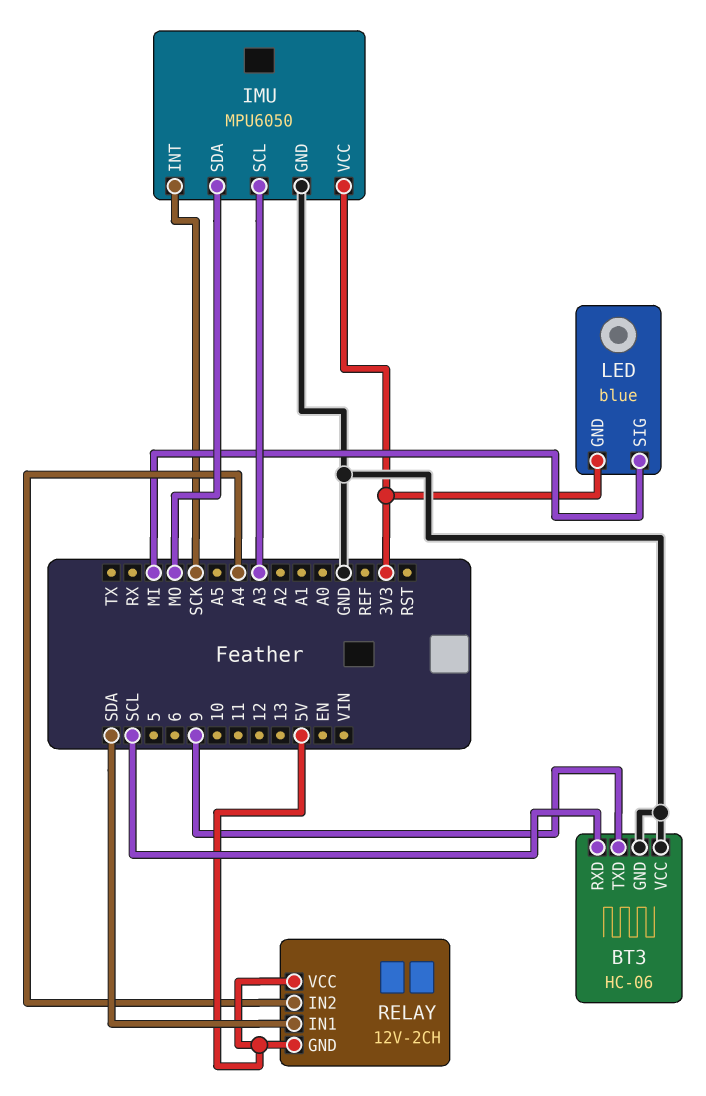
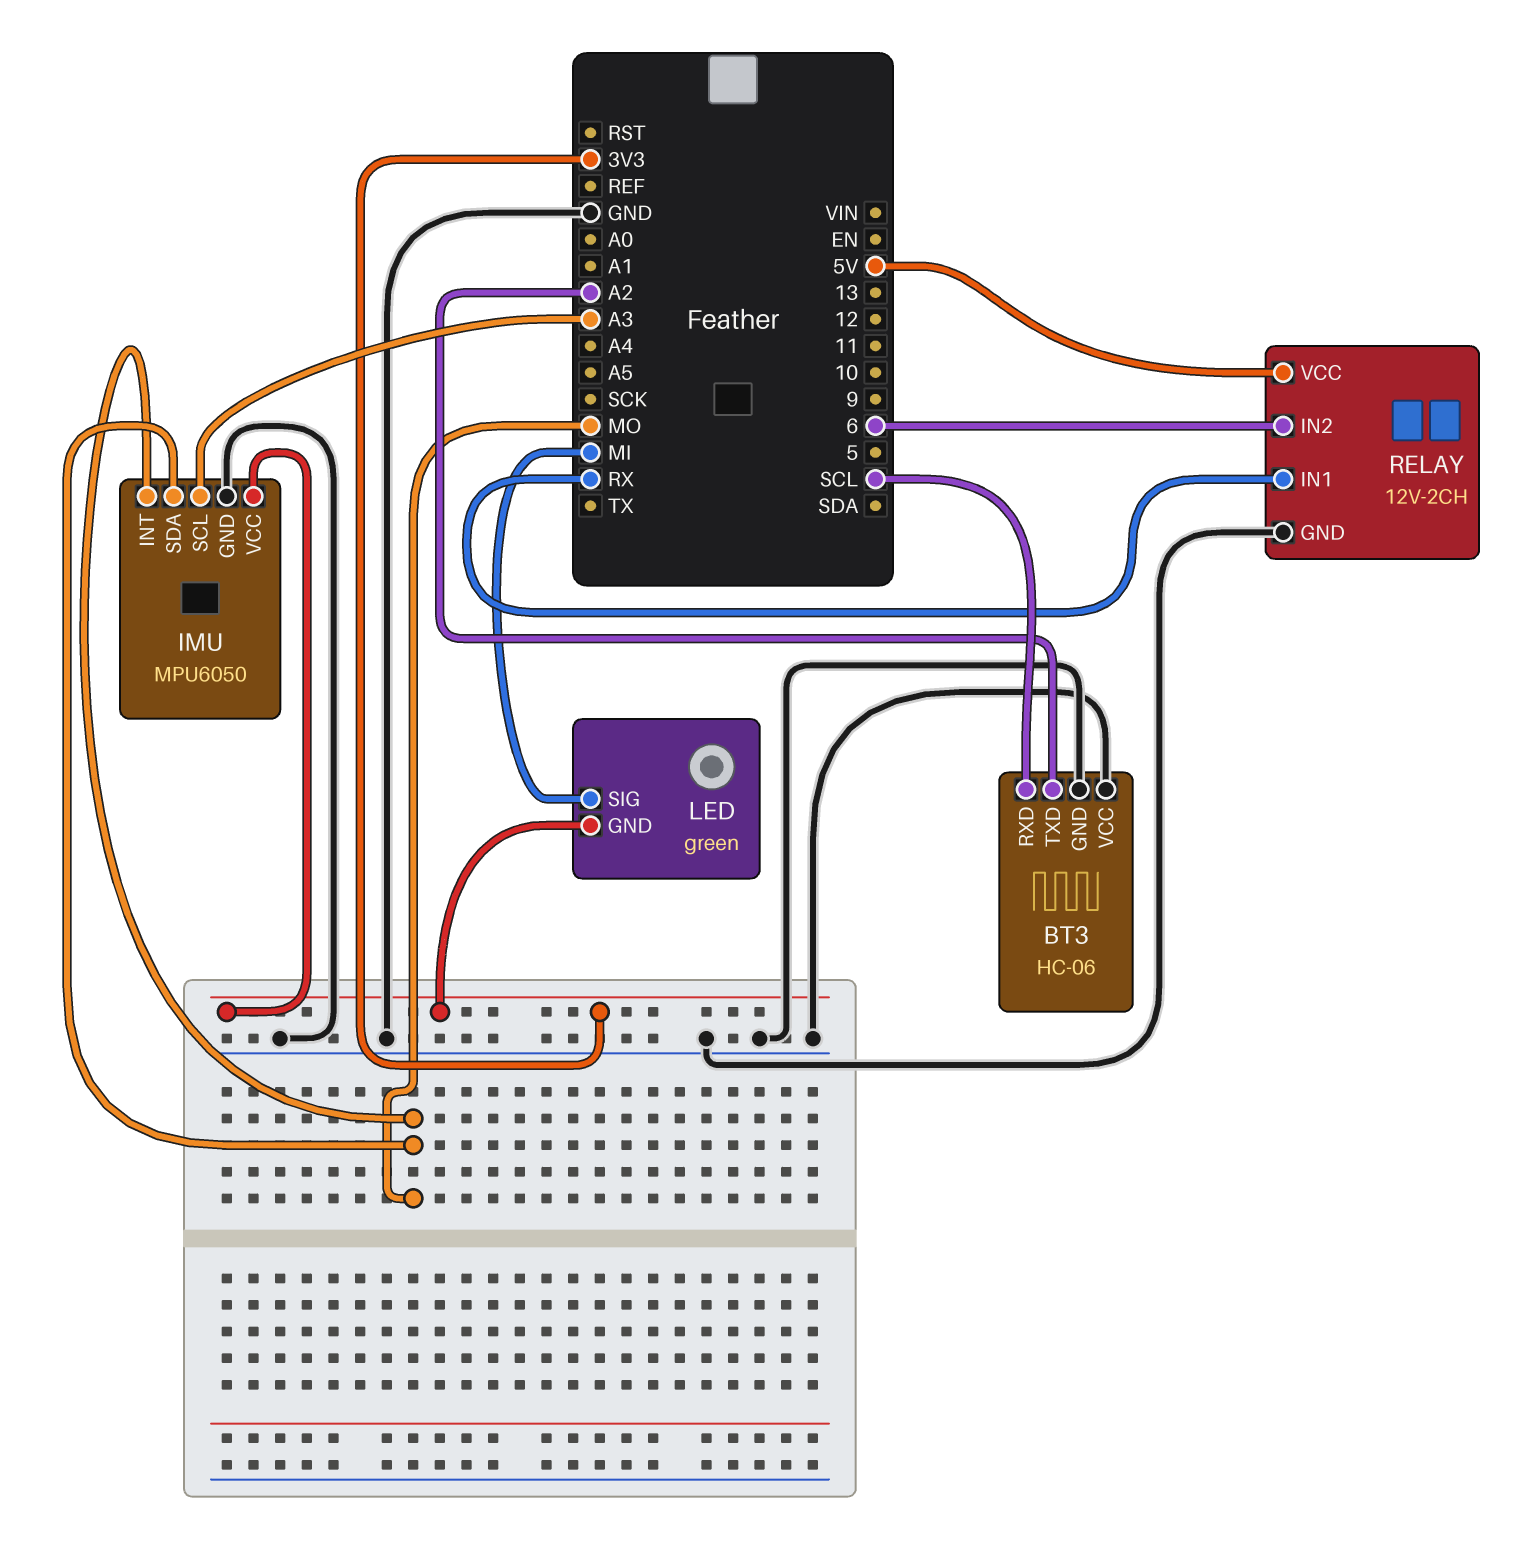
BT3 pin TXD: 9 -> A2
IMU pin INT: SCK -> MO
LED: blue -> green
RELAY pin GND: 5V -> GND
RELAY pin IN1: SDA -> RX
RELAY pin IN2: A4 -> 6

